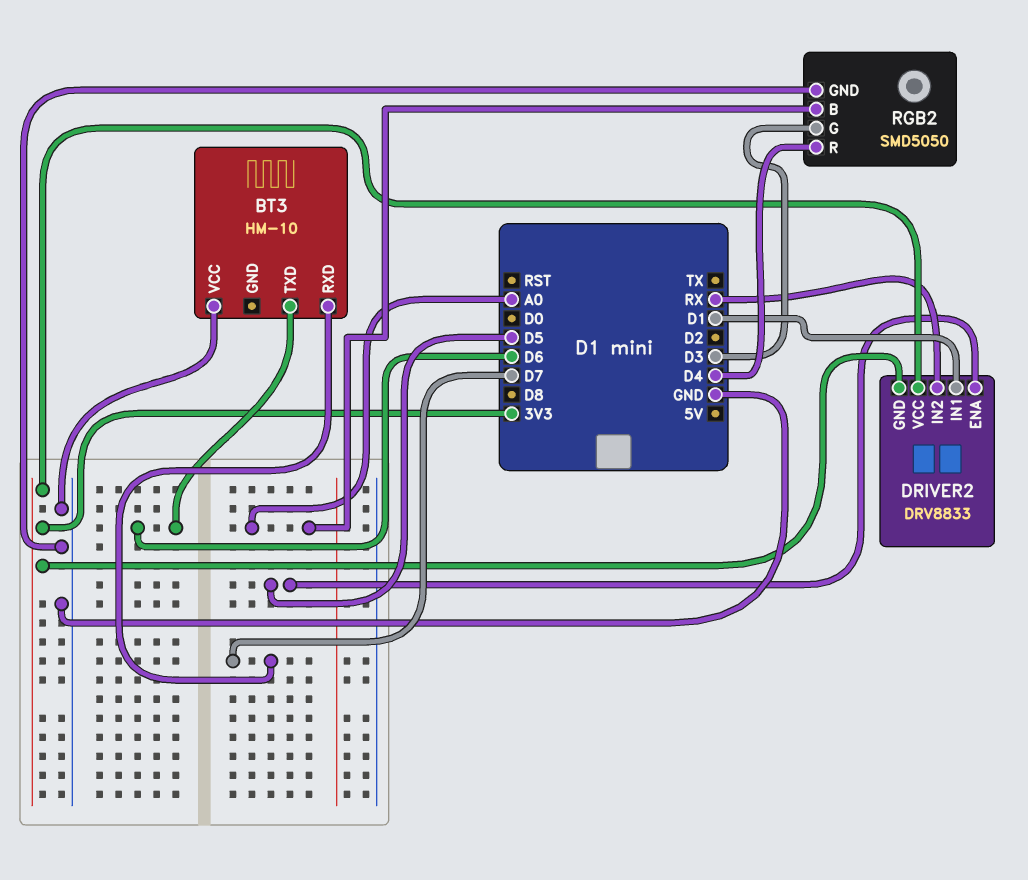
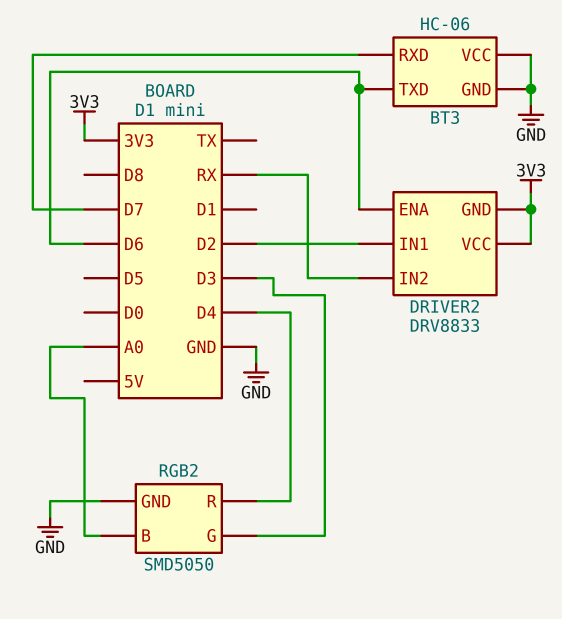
BT3: HM-10 -> HC-06
BT3 pin GND: none -> GND
DRIVER2 pin ENA: D5 -> D6
DRIVER2 pin IN1: D1 -> D2

